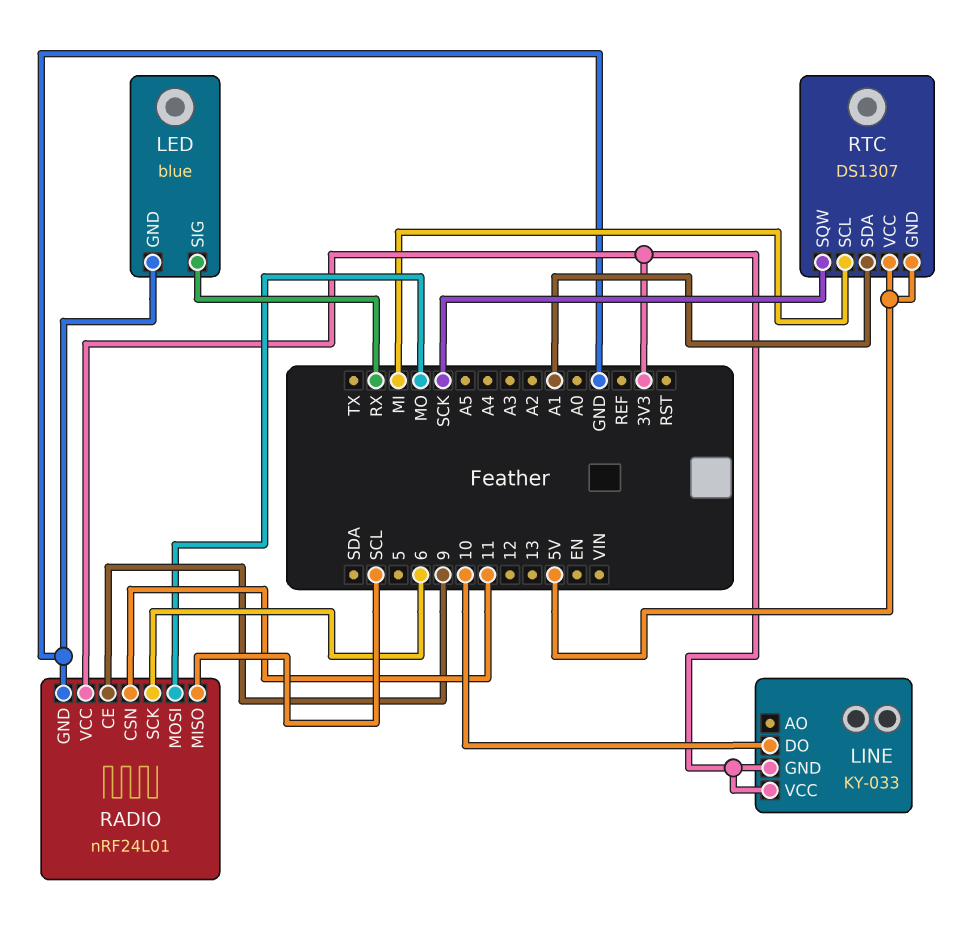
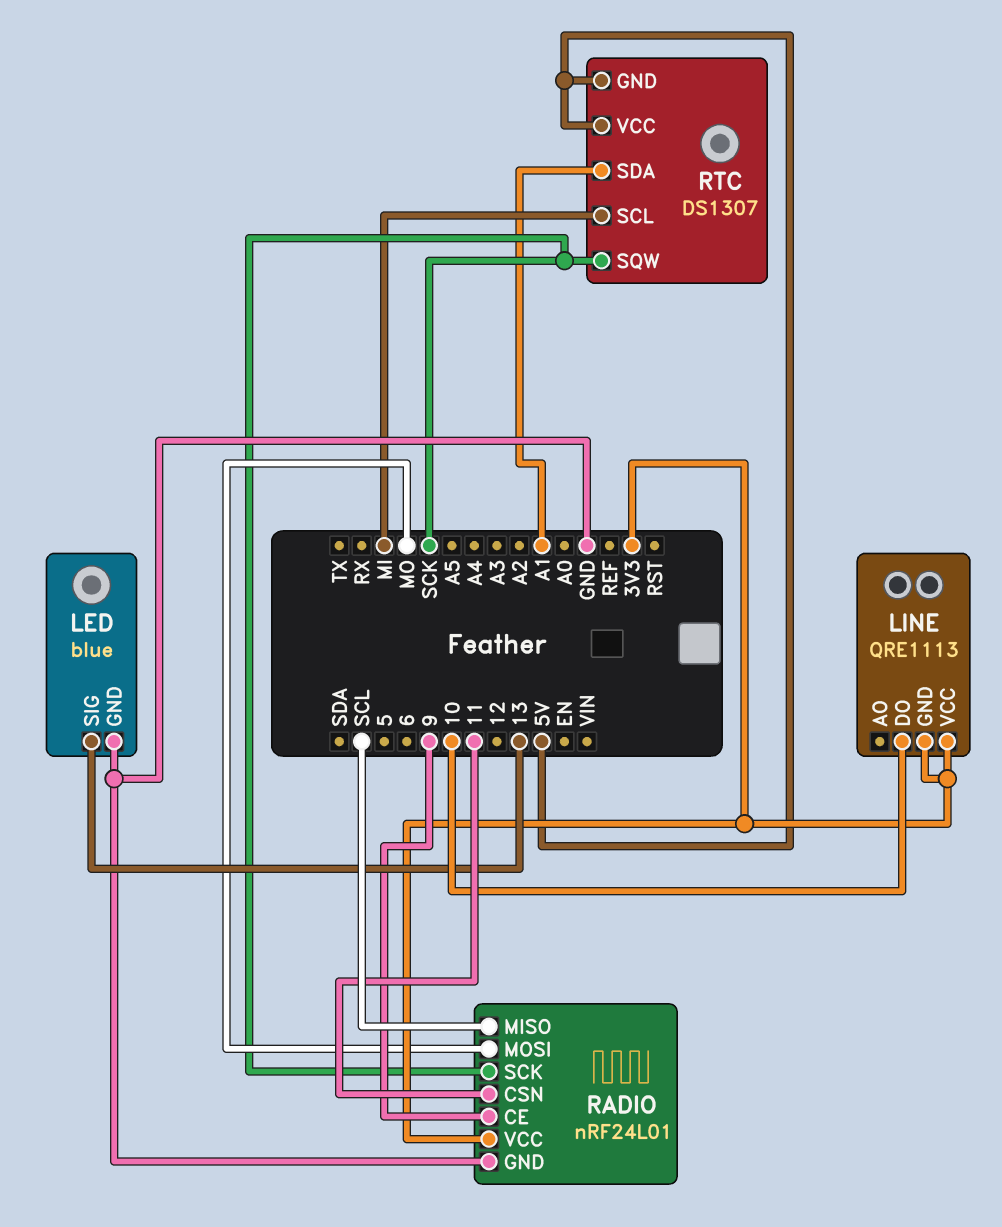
LED pin SIG: RX -> 13
LINE: KY-033 -> QRE1113
RADIO pin SCK: 6 -> SCK

